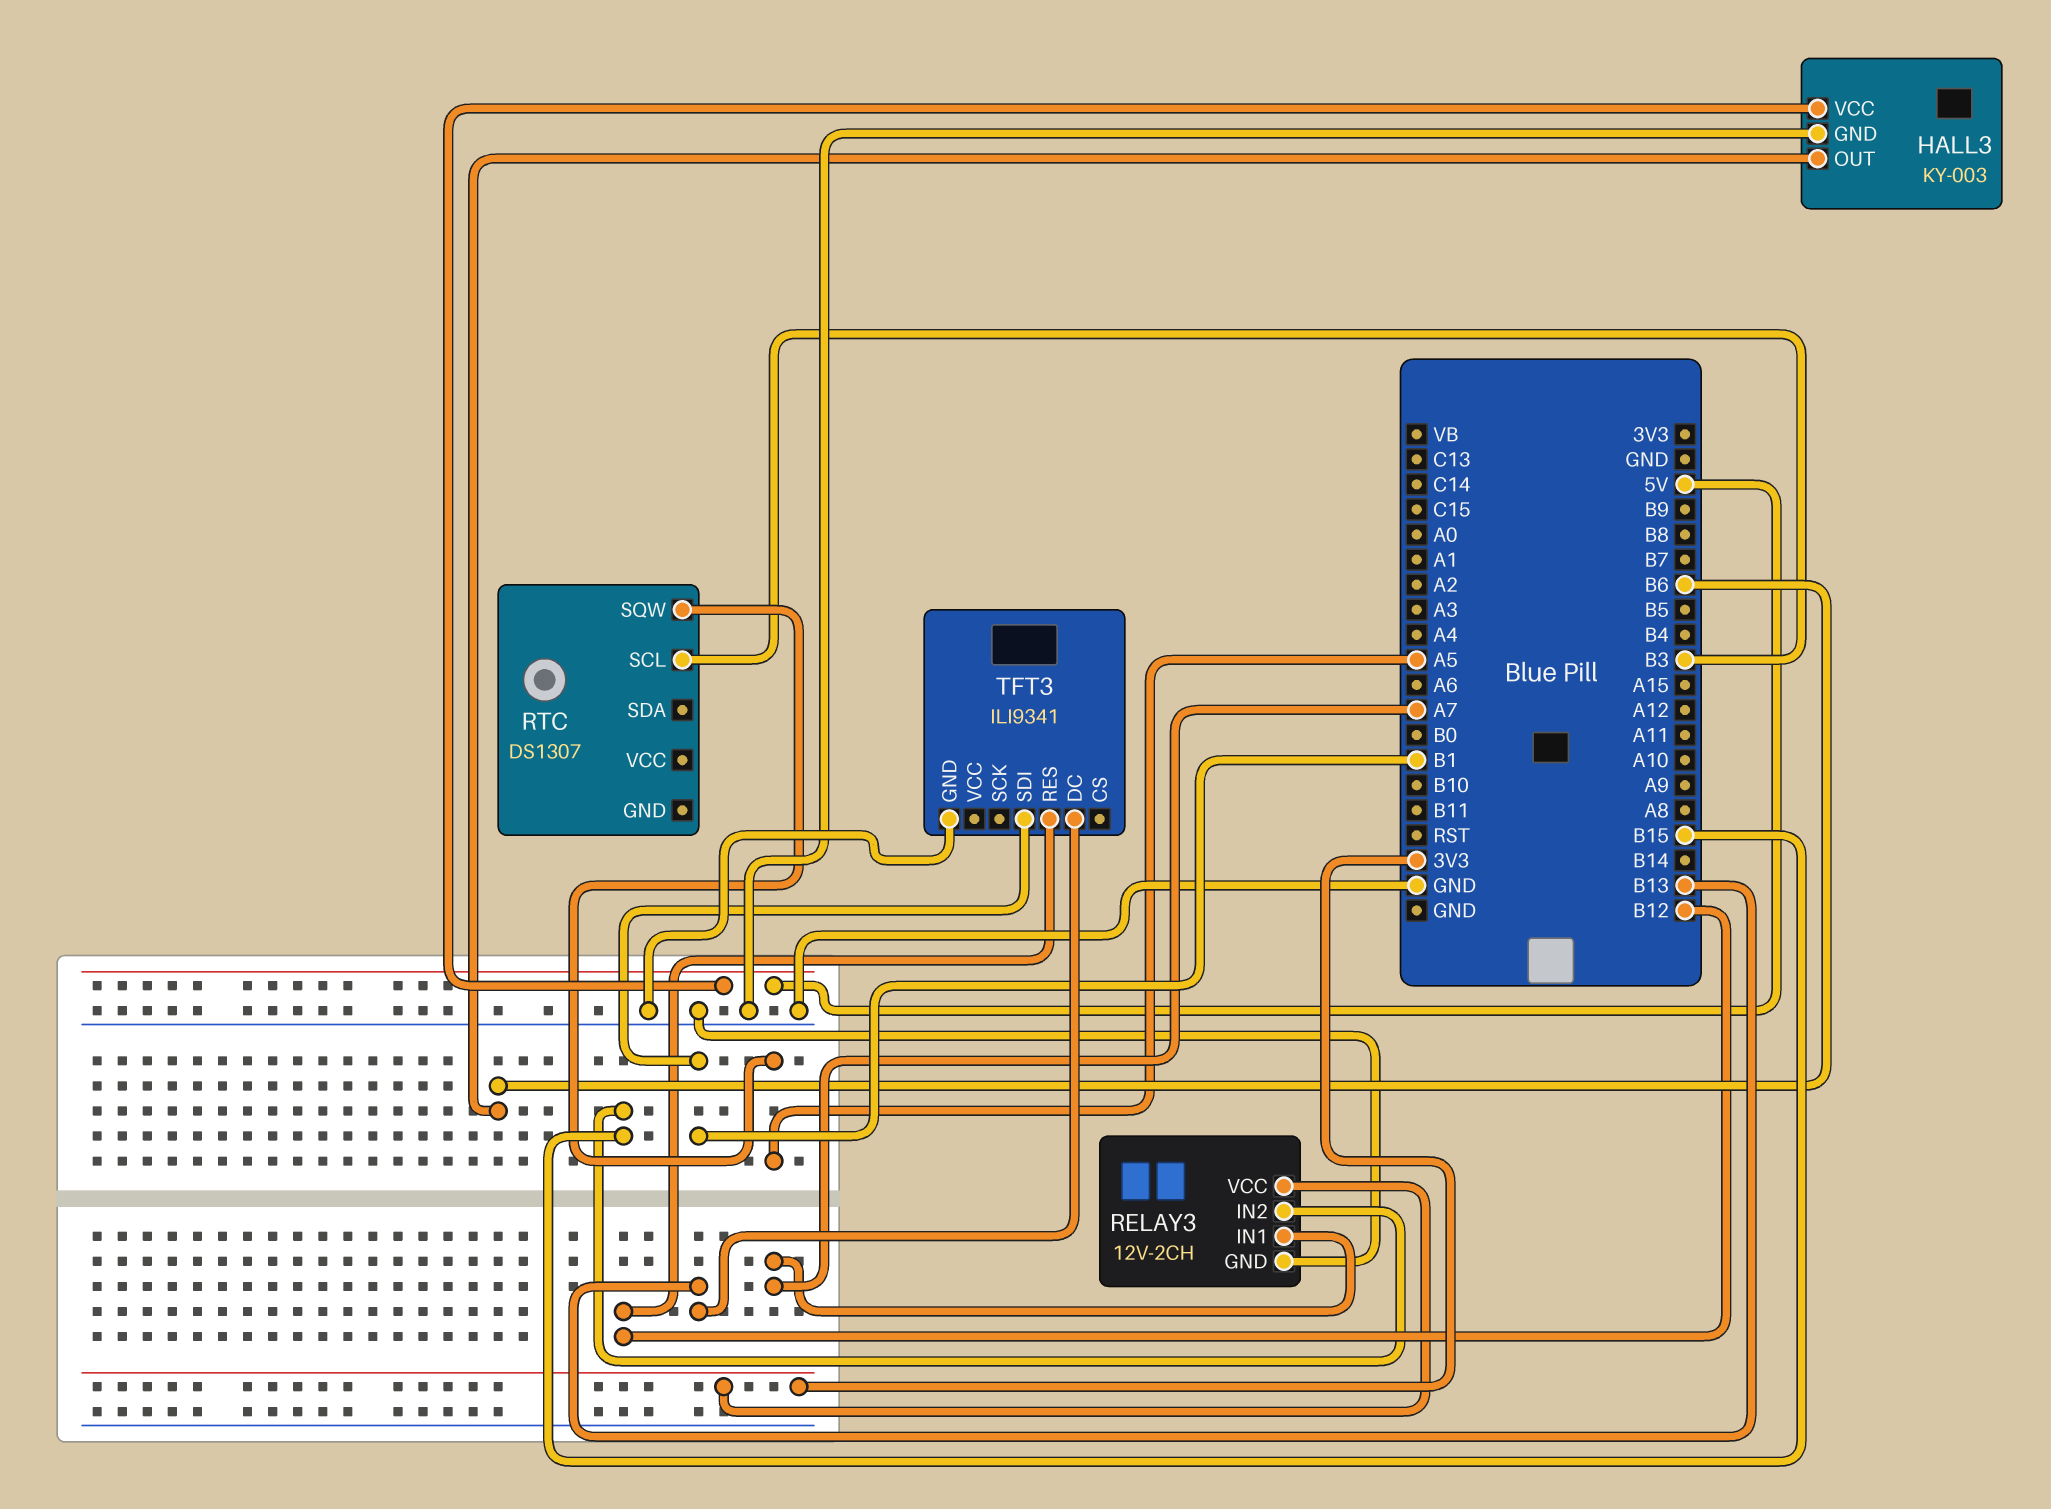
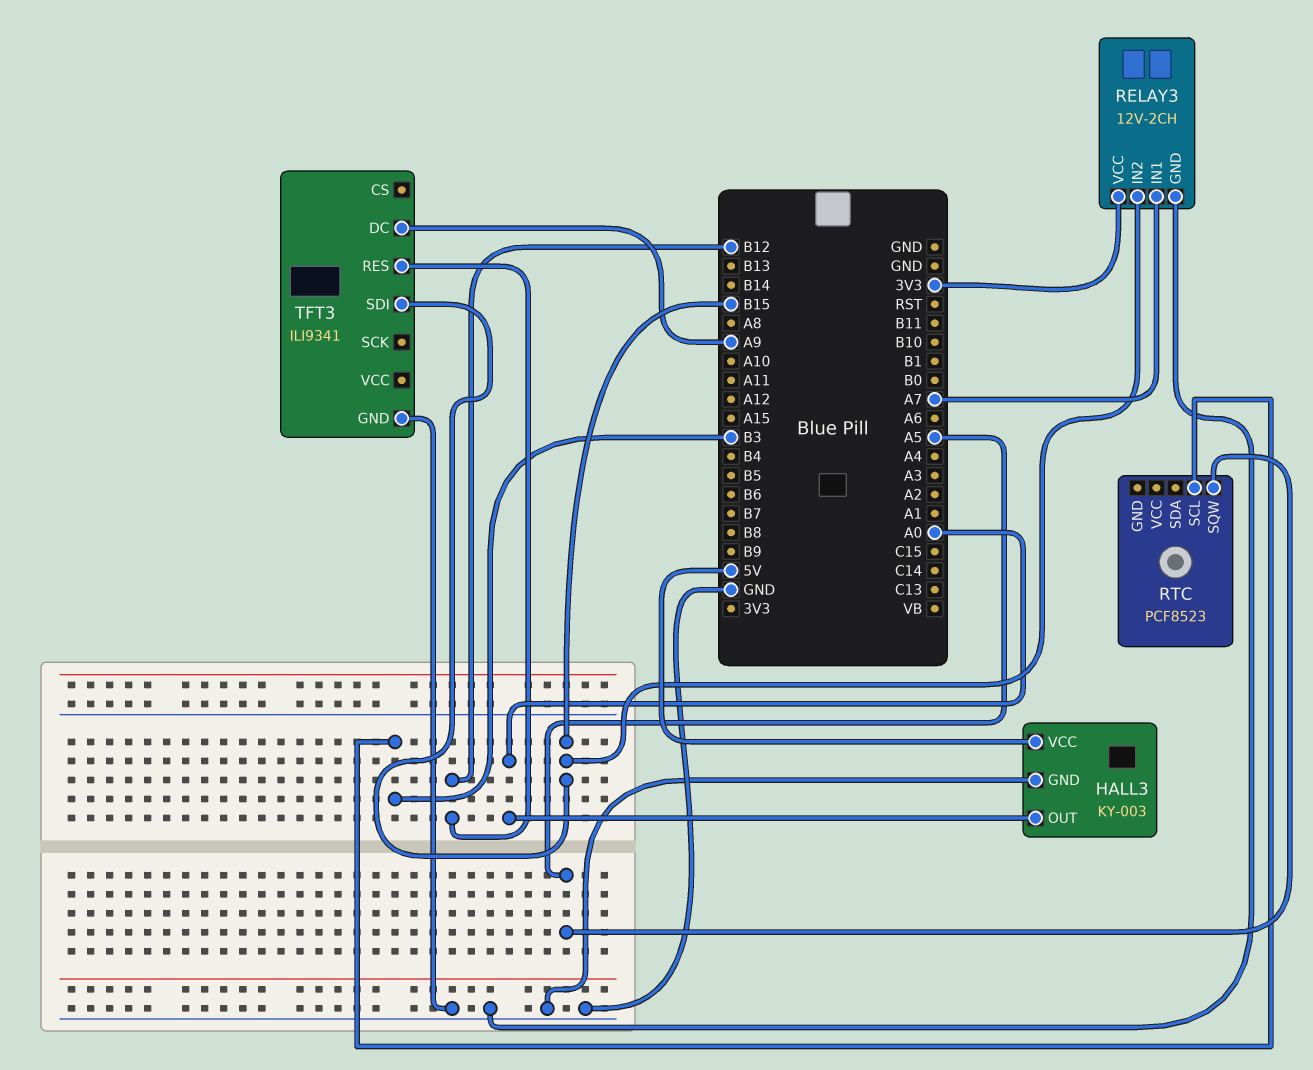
HALL3 pin OUT: B6 -> A0
RTC: DS1307 -> PCF8523
TFT3 pin DC: B13 -> A9
TFT3 pin SDI: B1 -> B15

